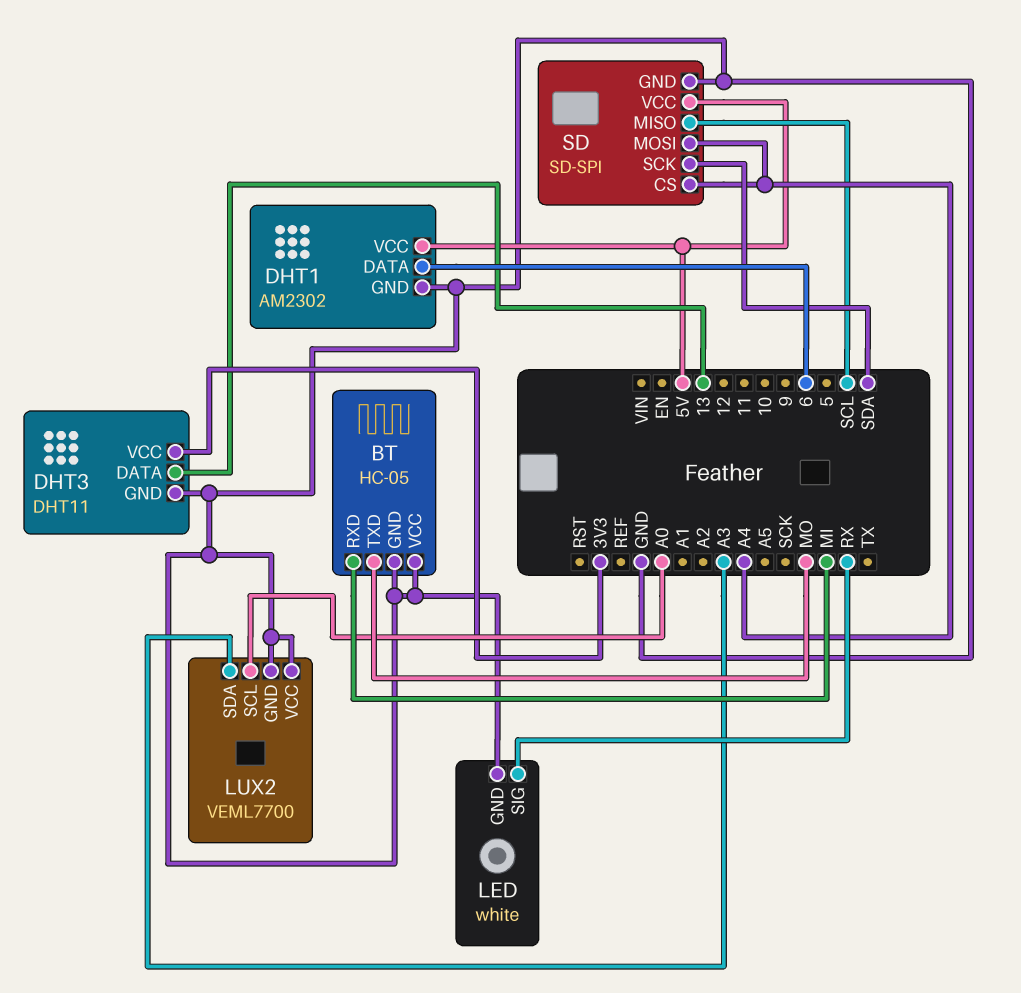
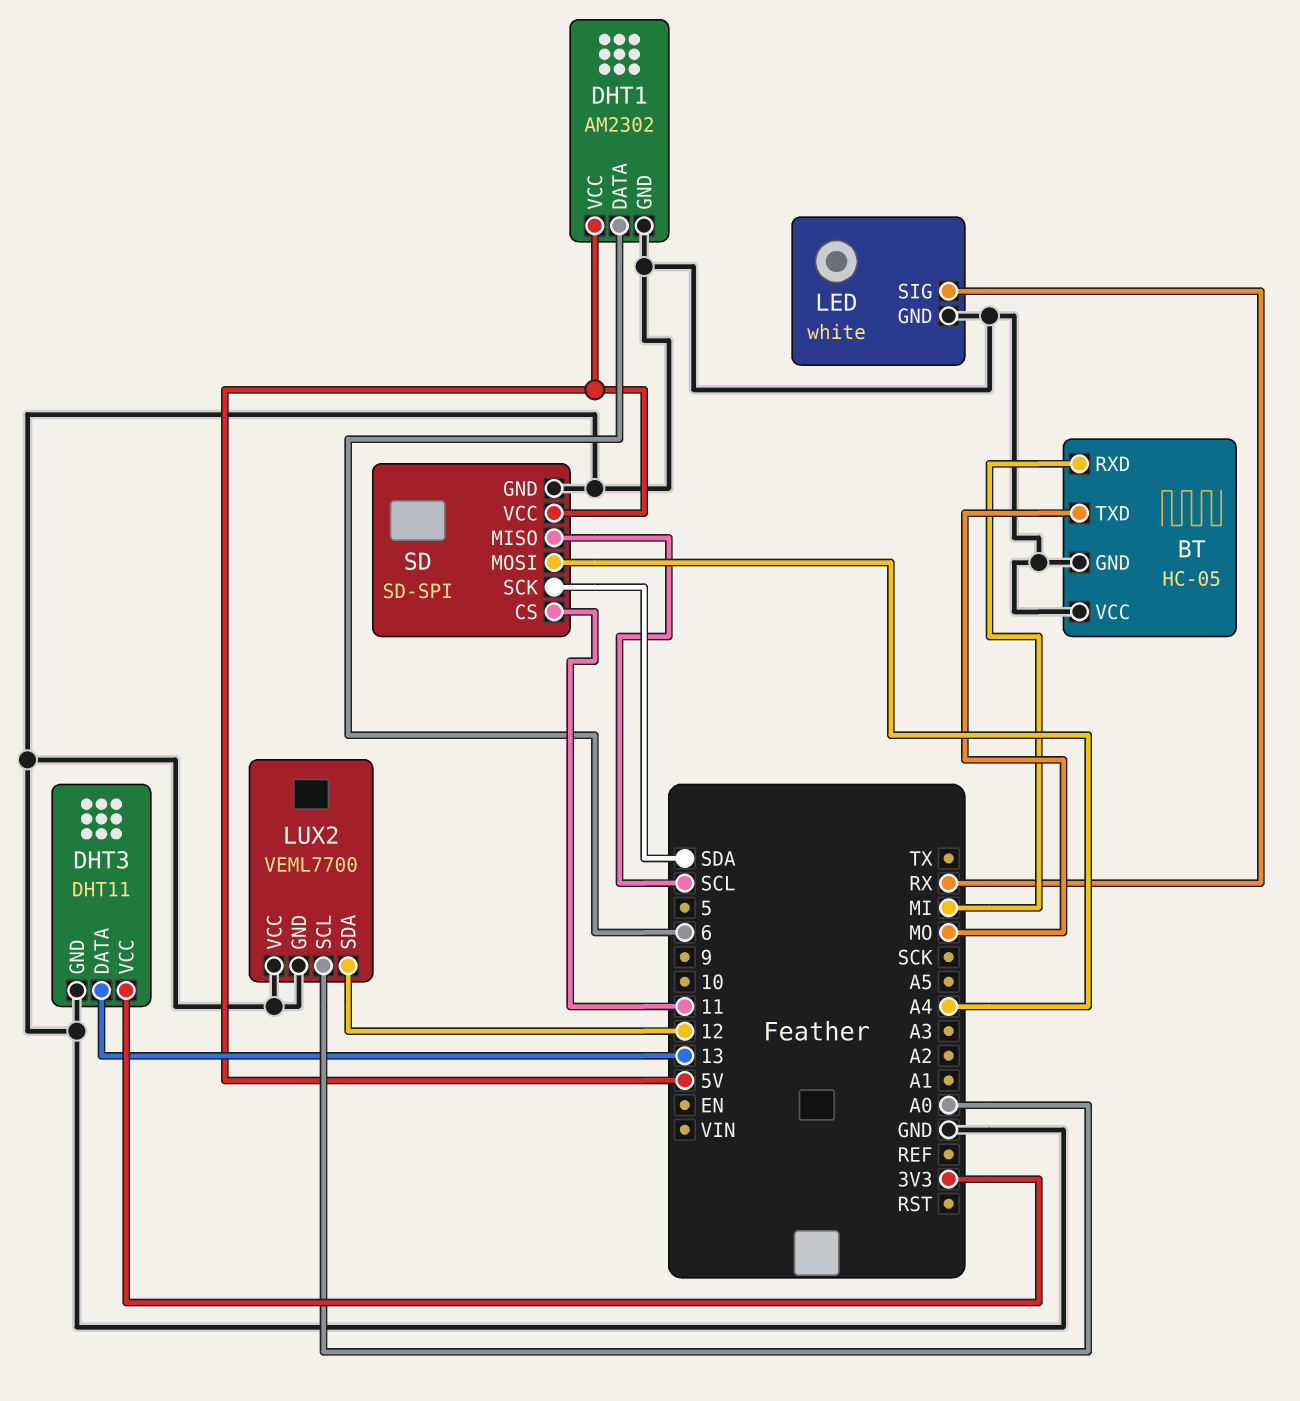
LUX2 pin SDA: A3 -> 12
SD pin CS: A4 -> 11

